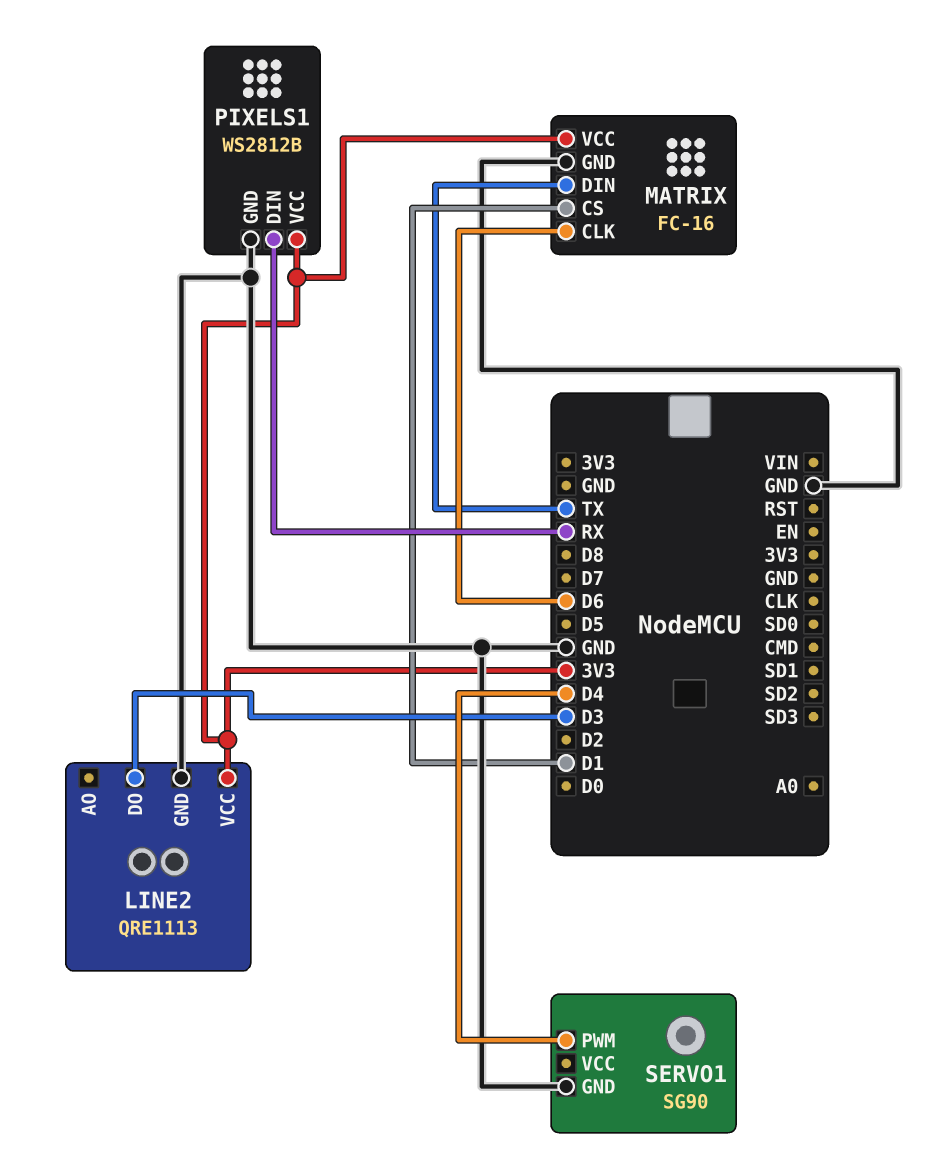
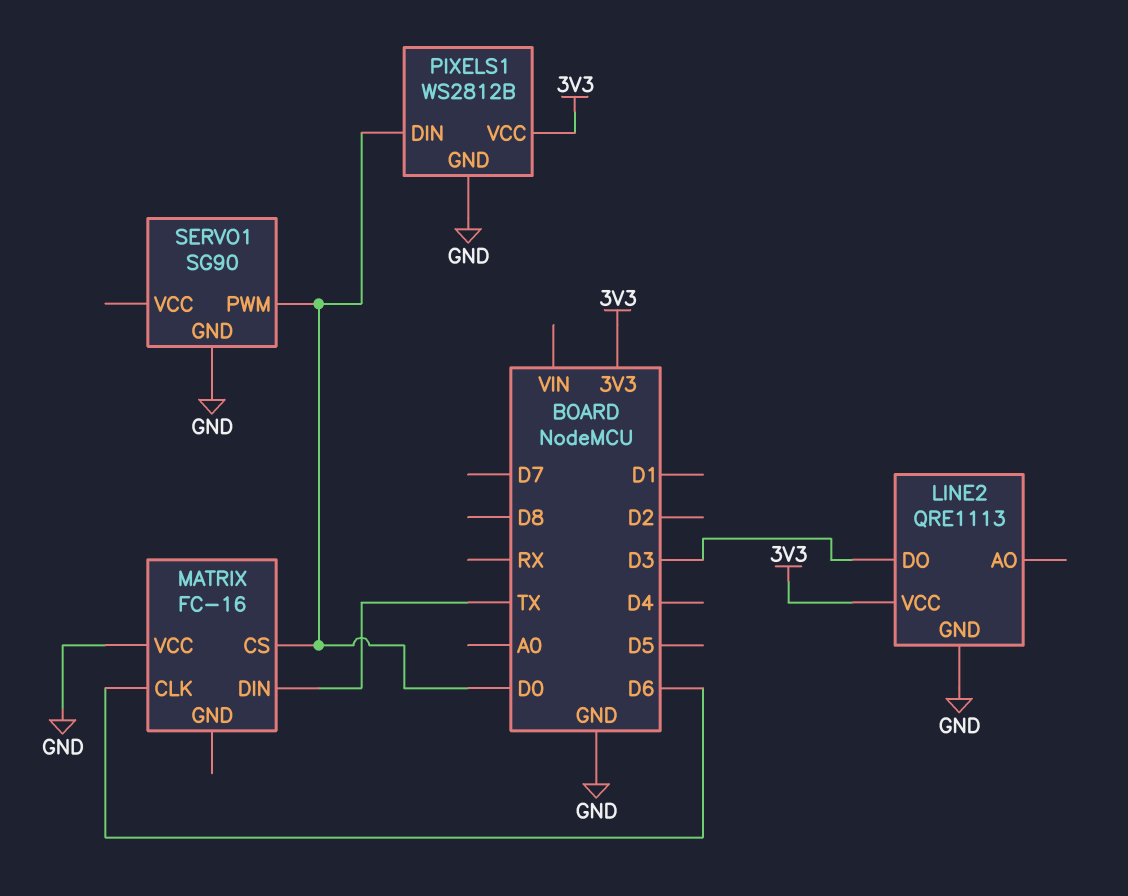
MATRIX pin CS: D1 -> D0
MATRIX pin GND: GND -> none
MATRIX pin VCC: 3V3 -> GND
PIXELS1 pin DIN: RX -> D0
SERVO1 pin PWM: D4 -> D0

